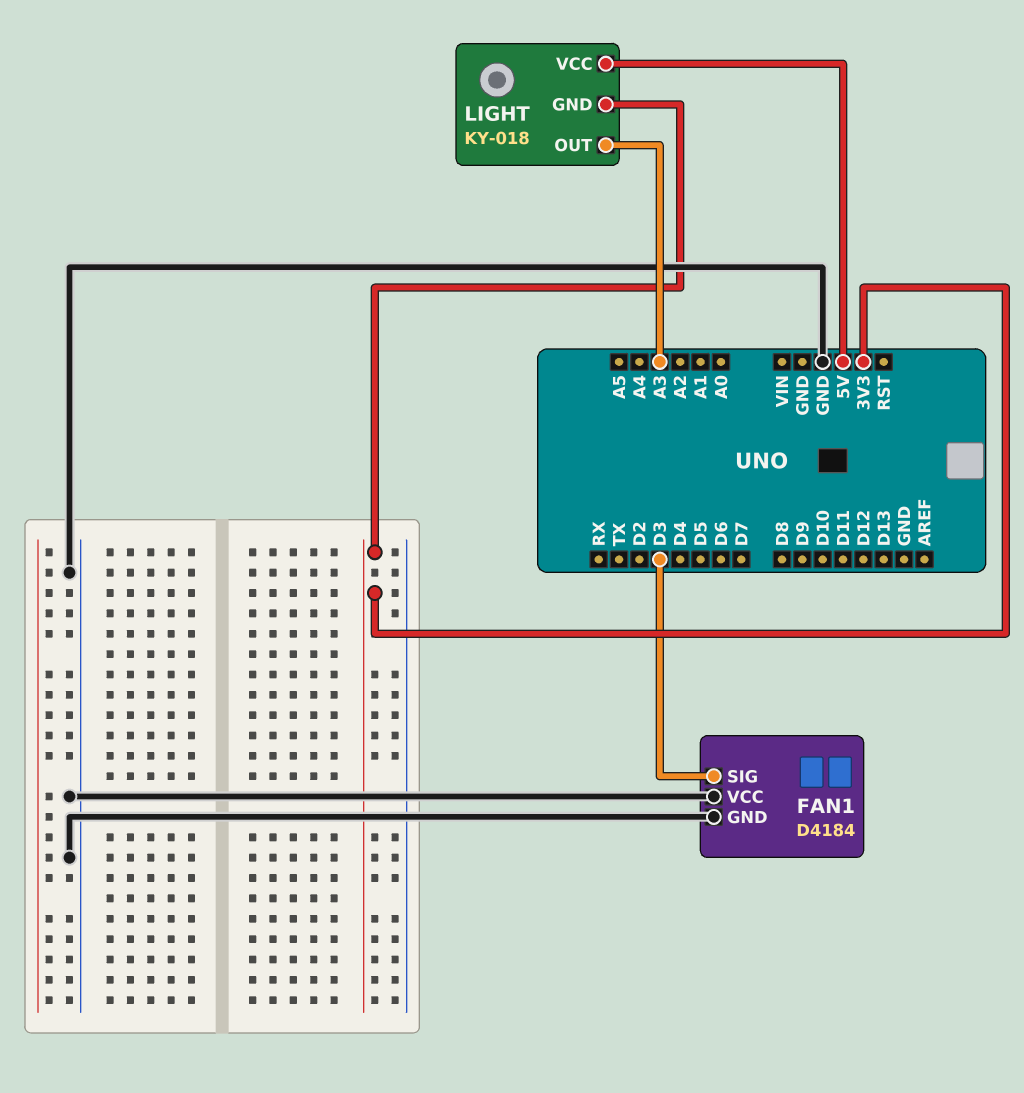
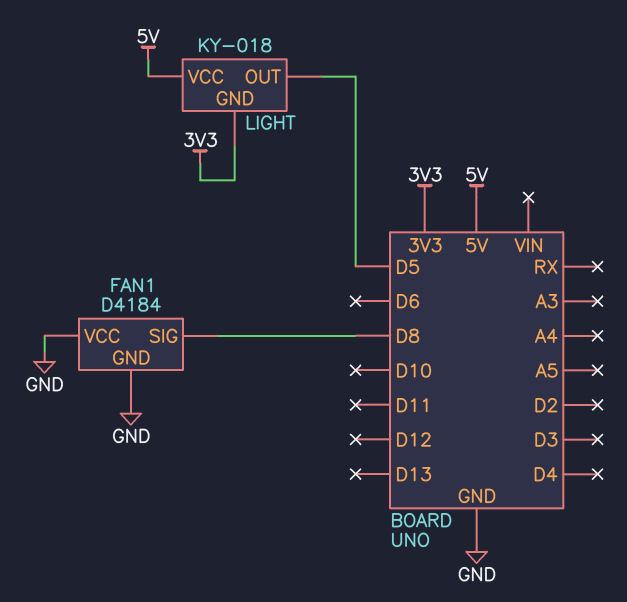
FAN1 pin SIG: D3 -> D8
LIGHT pin OUT: A3 -> D5

